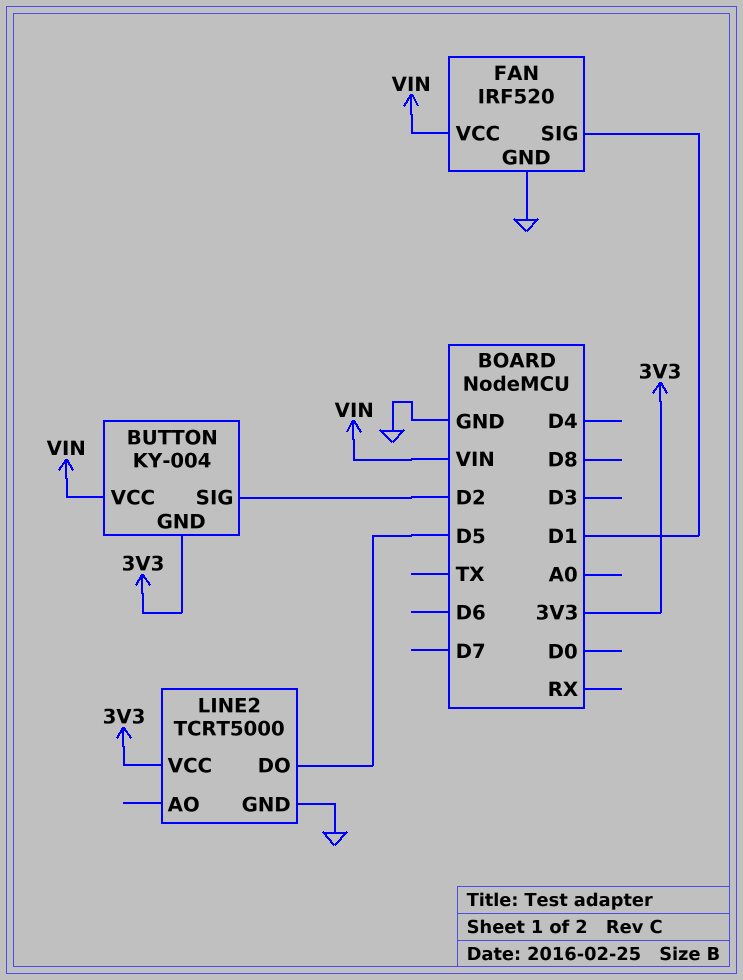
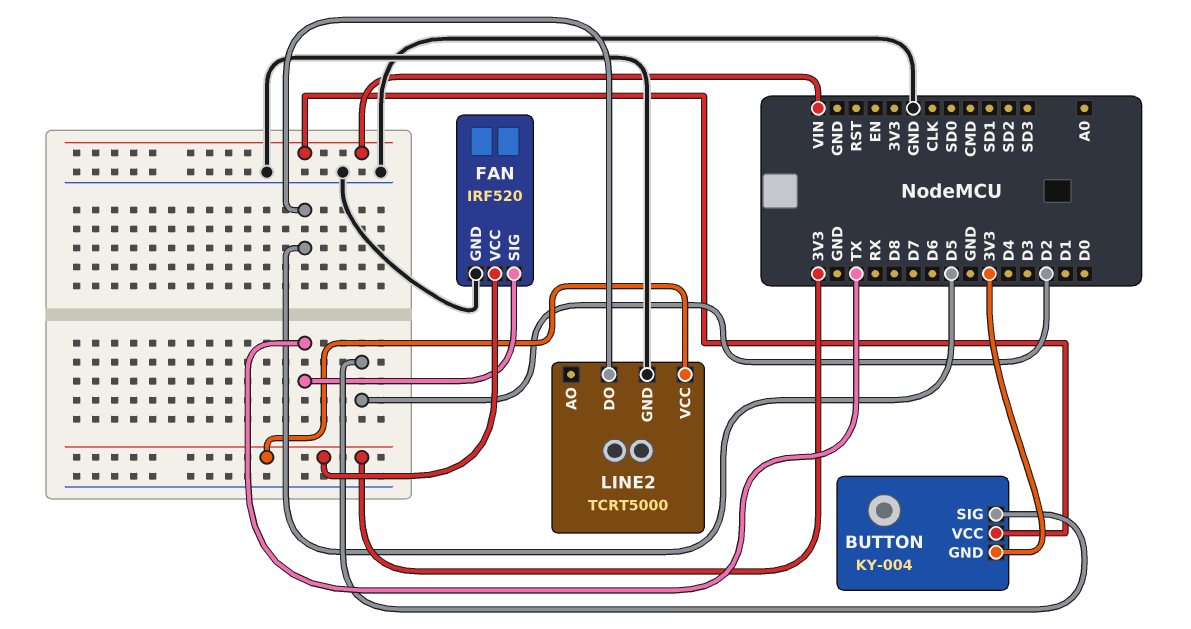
FAN pin SIG: D1 -> TX
FAN pin VCC: VIN -> 3V3

